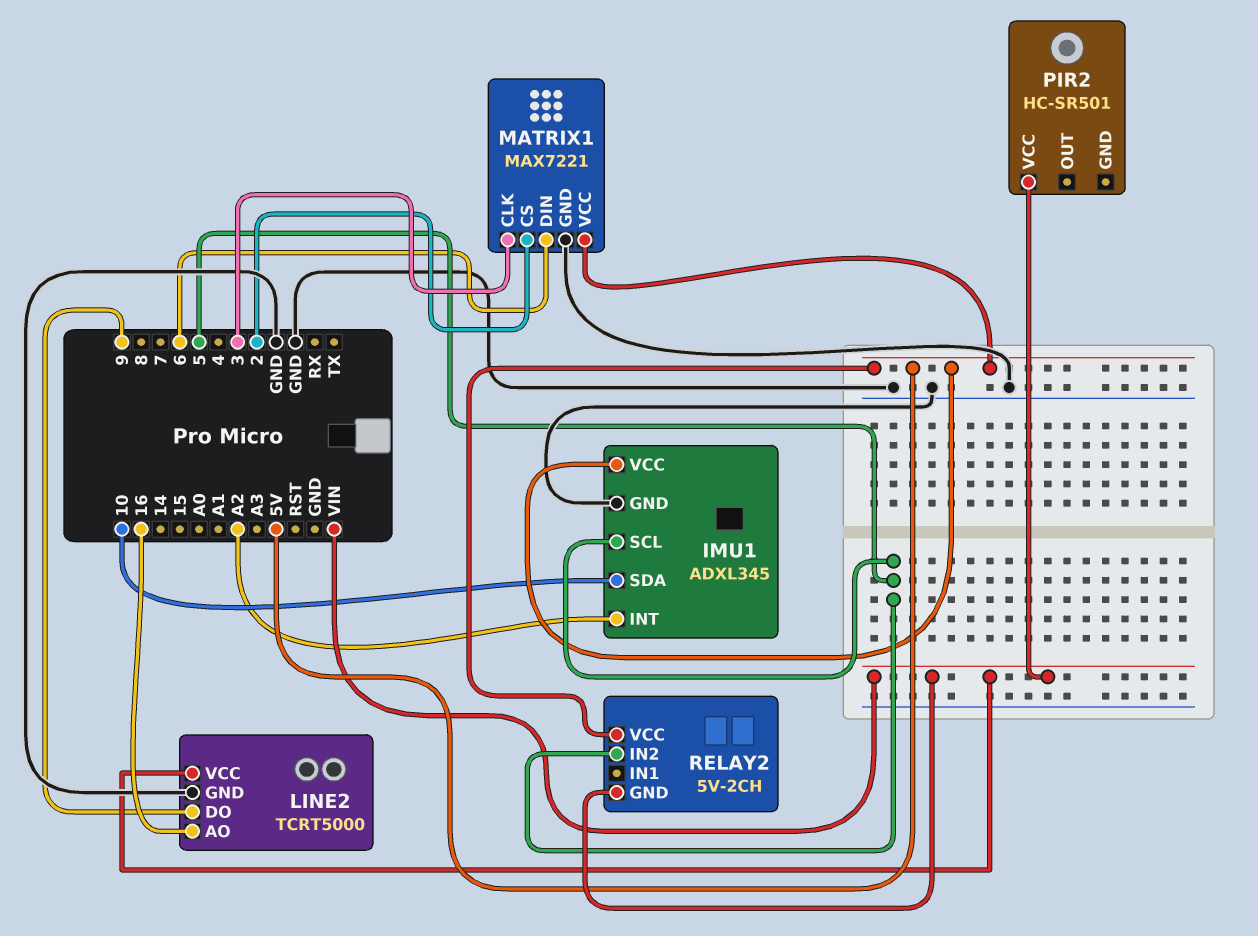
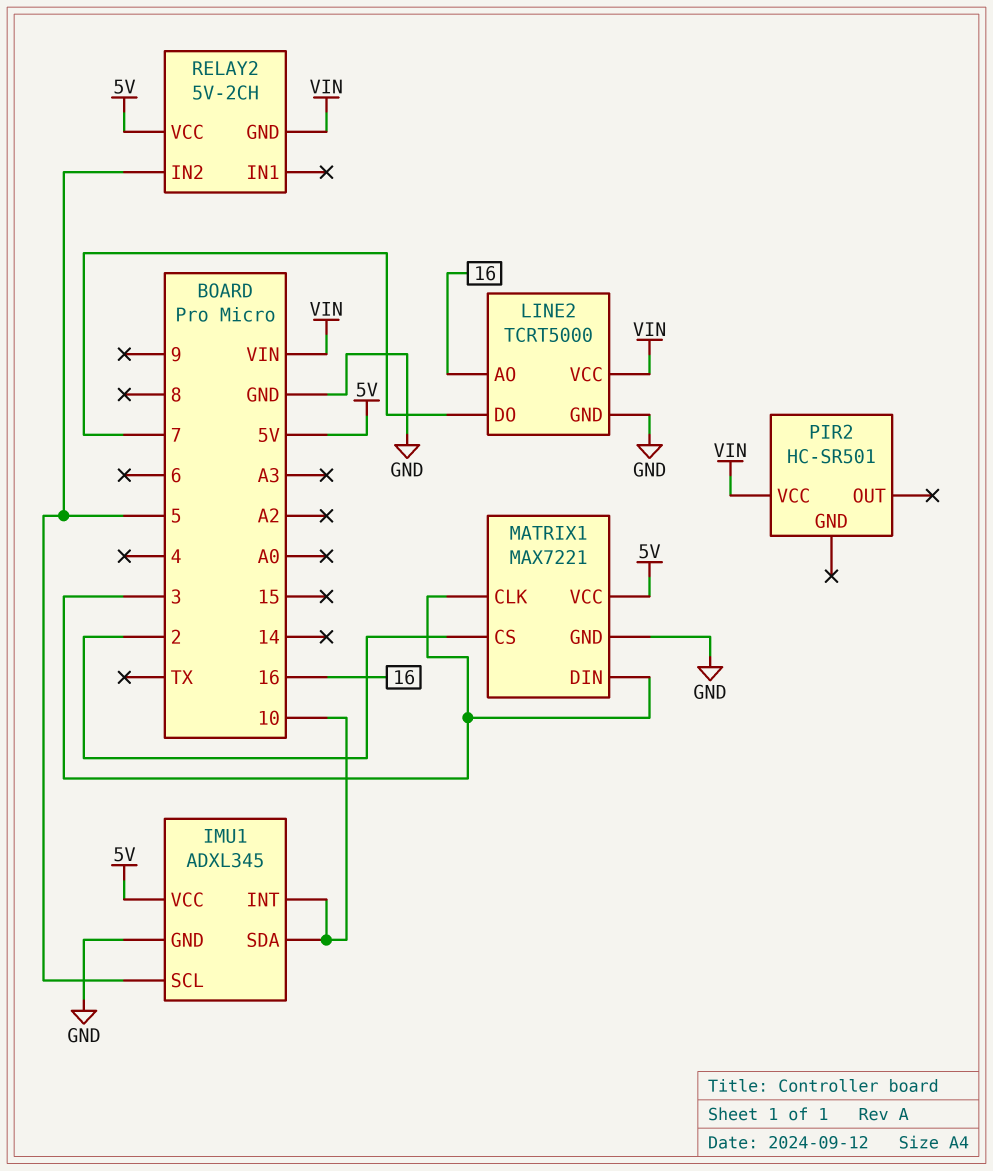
IMU1 pin INT: A2 -> 10
LINE2 pin DO: 9 -> 7
MATRIX1 pin DIN: 6 -> 3

